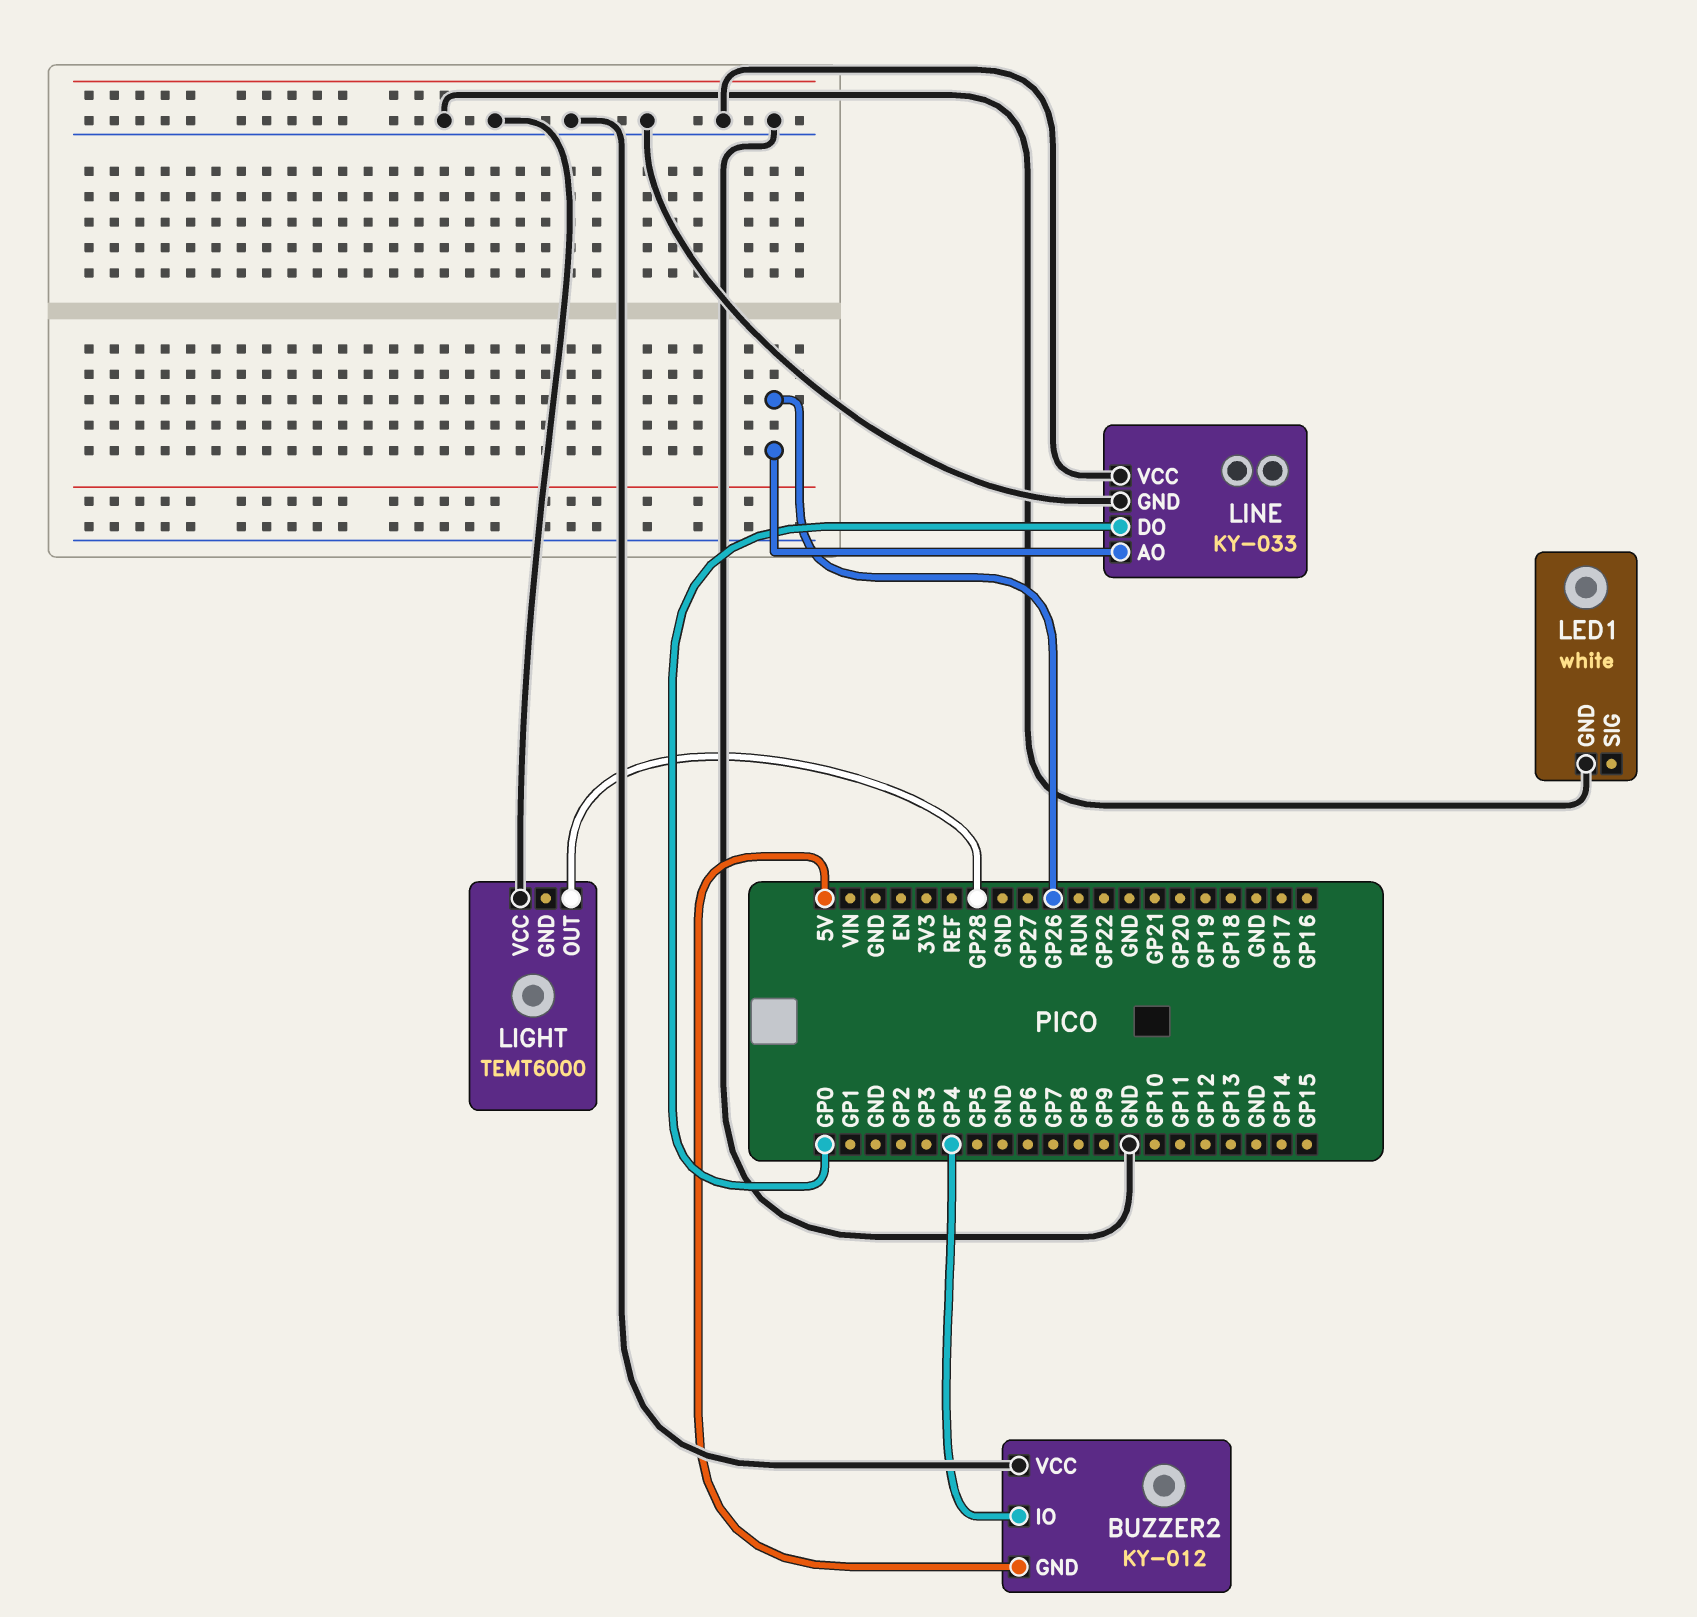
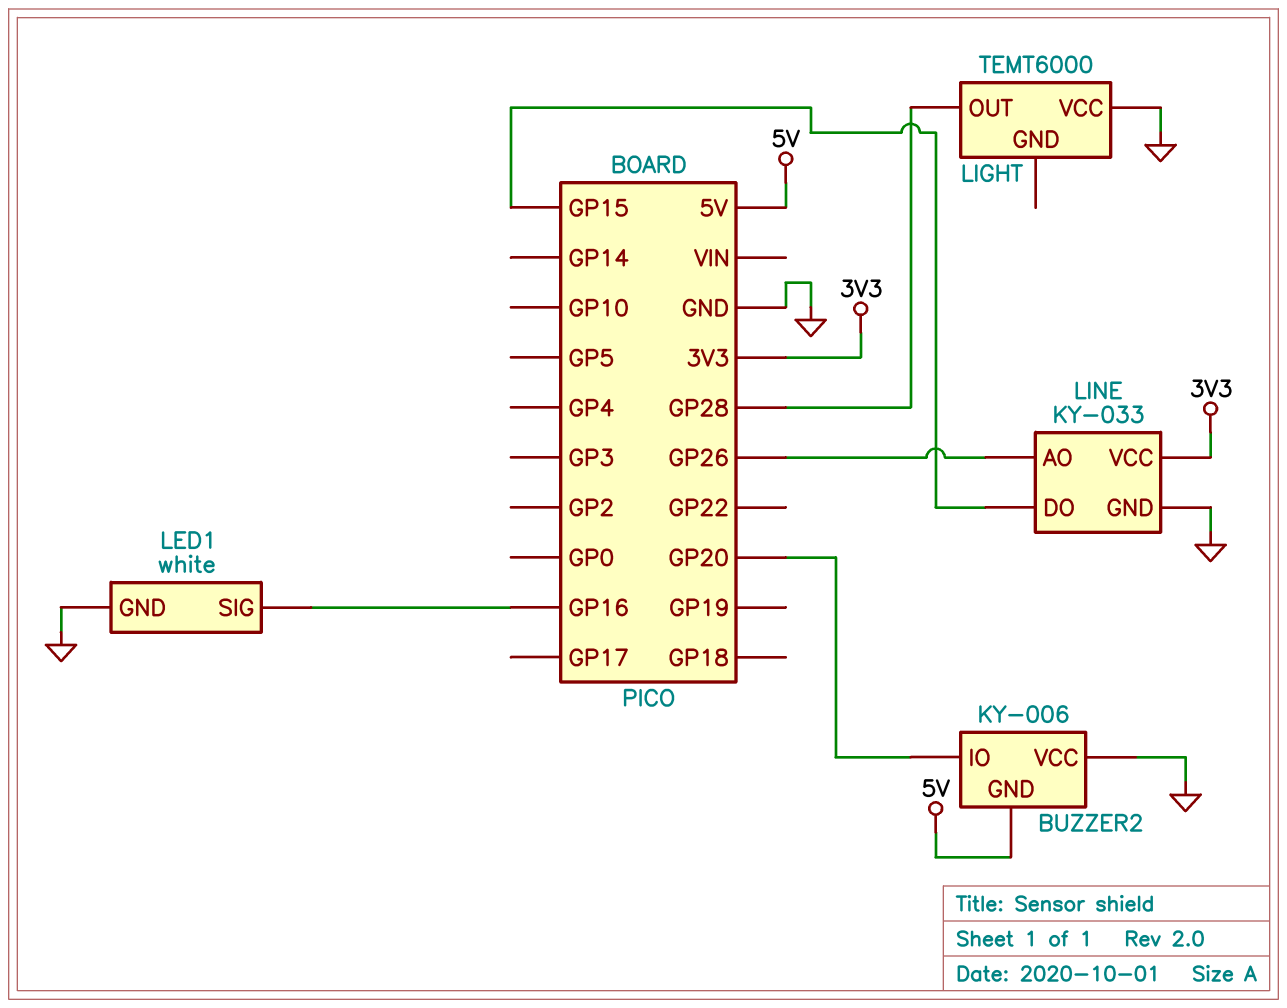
BUZZER2: KY-012 -> KY-006
BUZZER2 pin IO: GP4 -> GP20
LED1 pin SIG: none -> GP16
LINE pin DO: GP0 -> GP15
LINE pin VCC: GND -> 3V3

